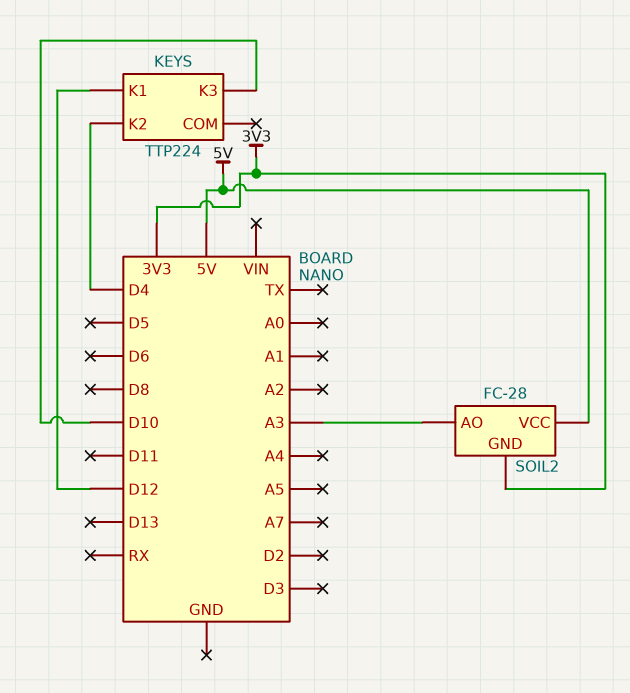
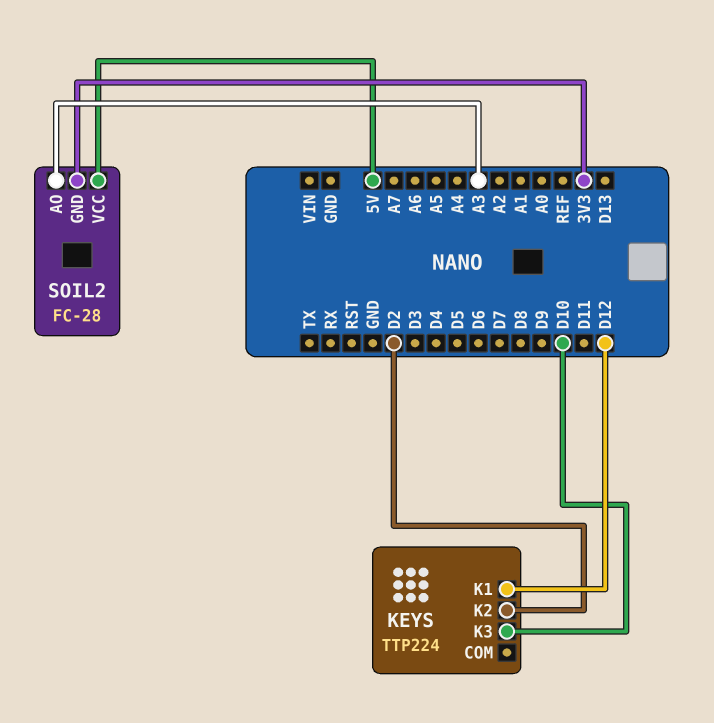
KEYS pin K2: D4 -> D2

